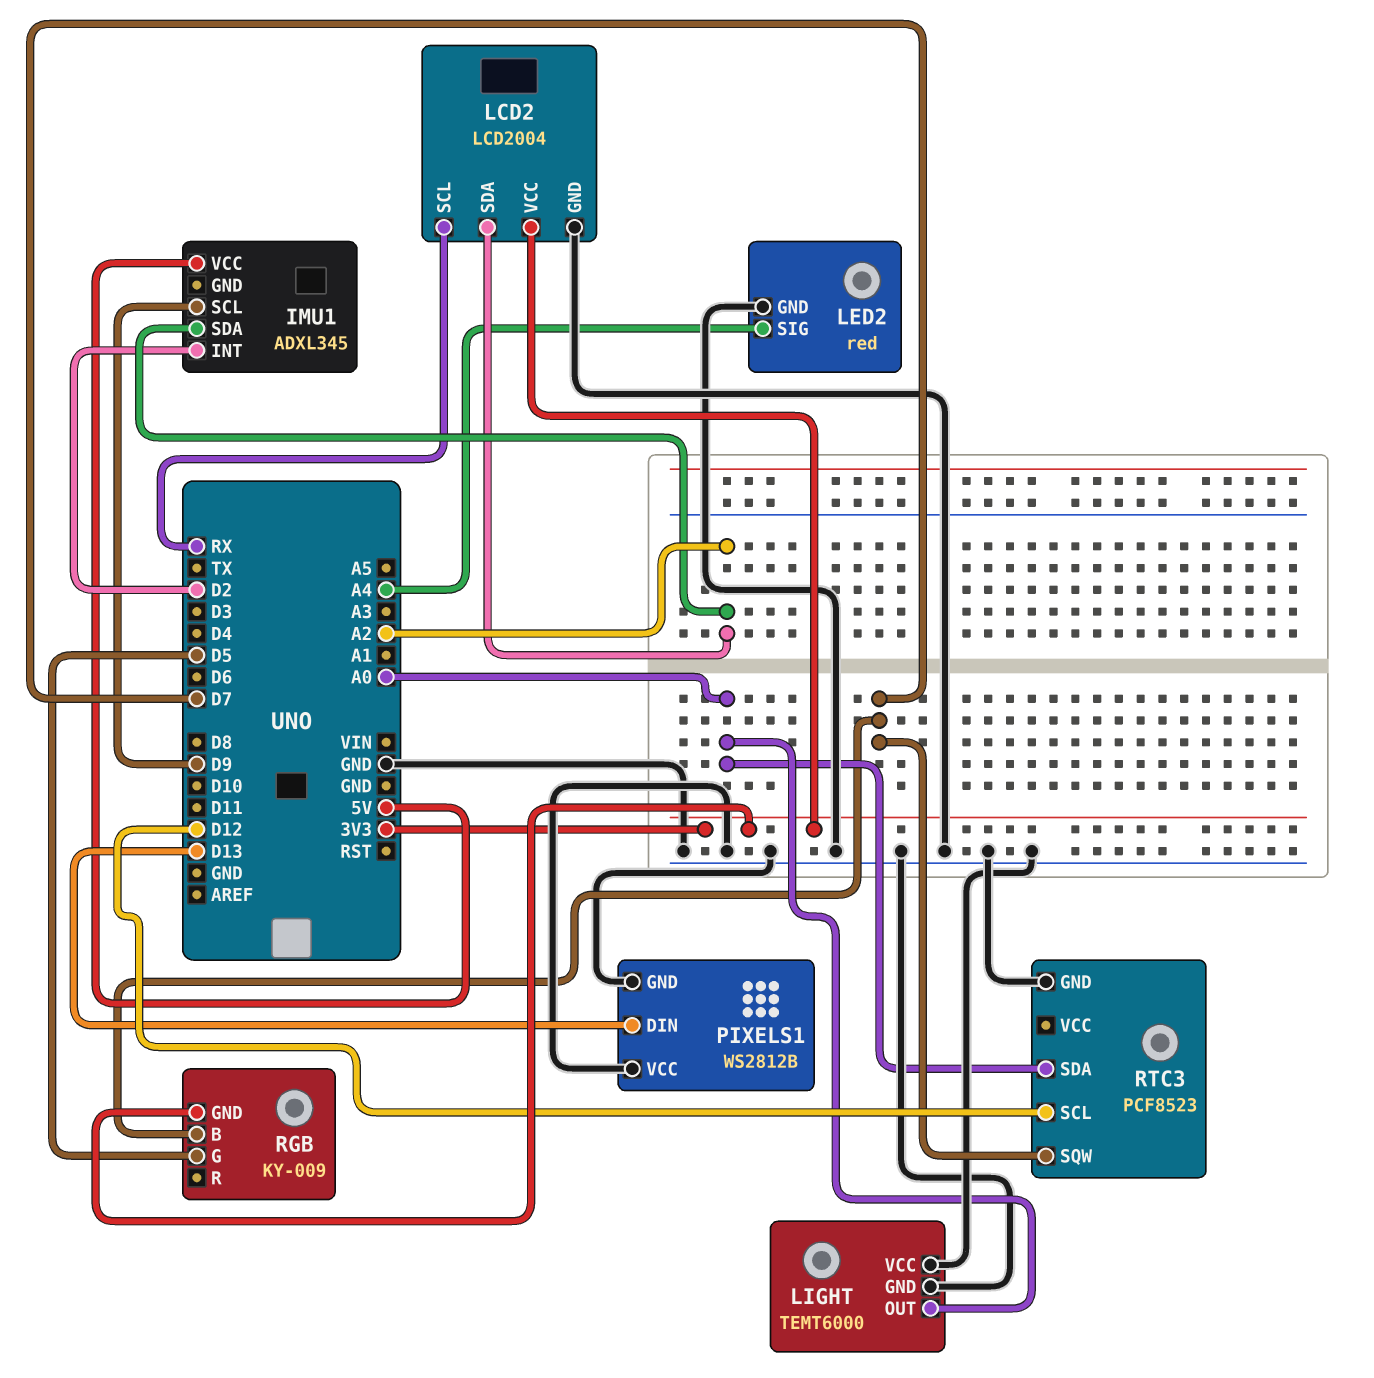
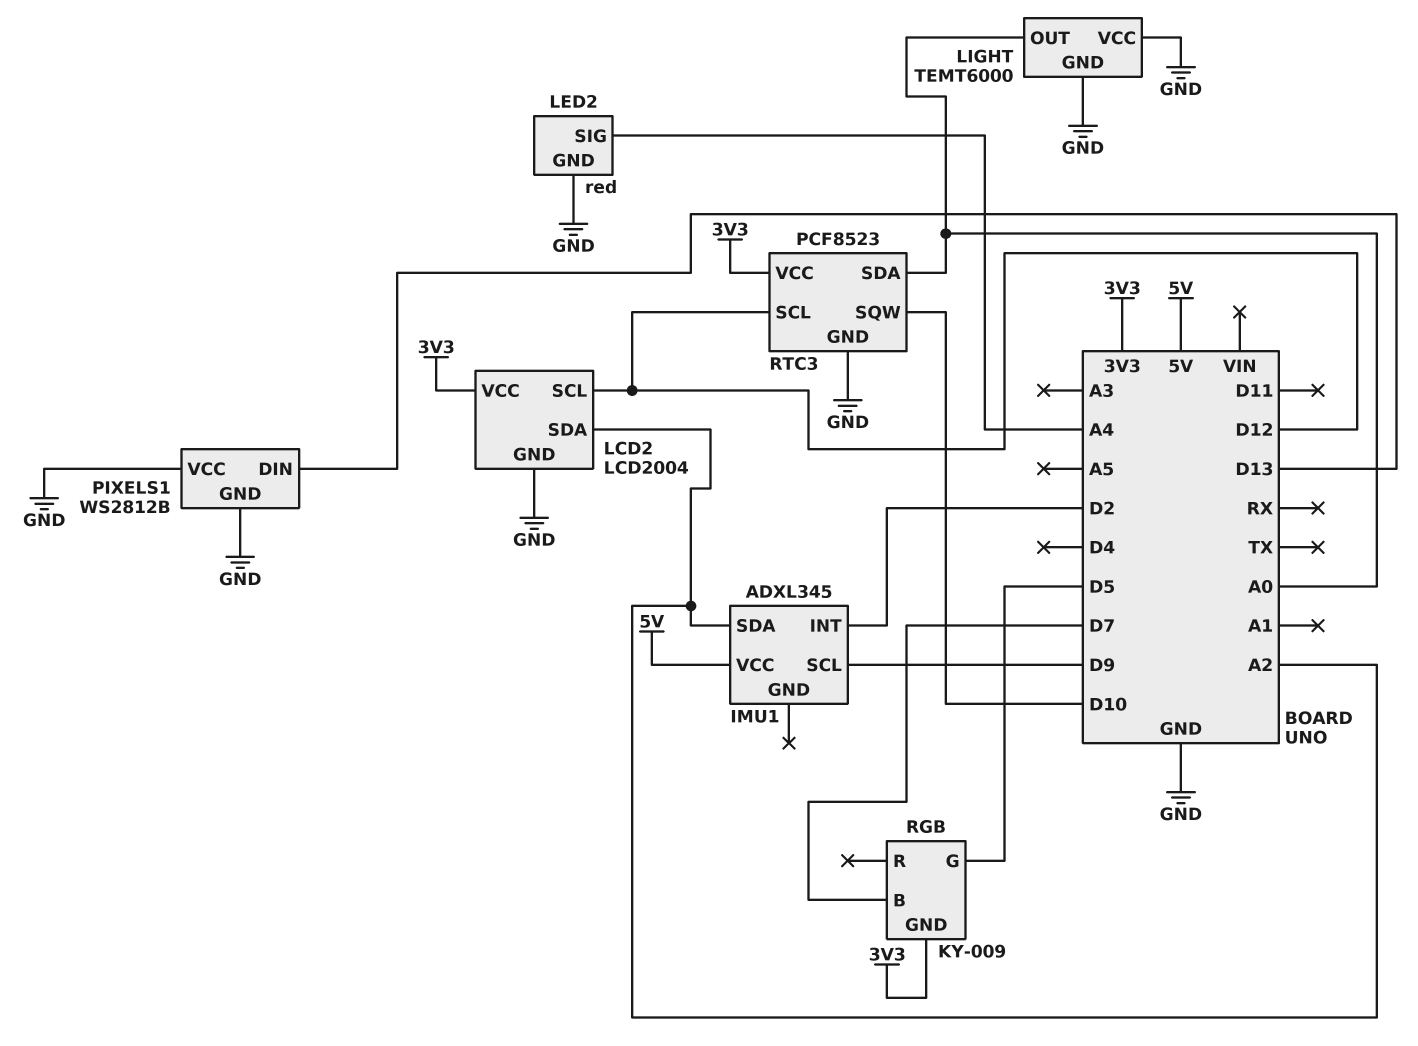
LCD2 pin SCL: RX -> D12
RTC3 pin SQW: D7 -> D10
RTC3 pin VCC: none -> 3V3

